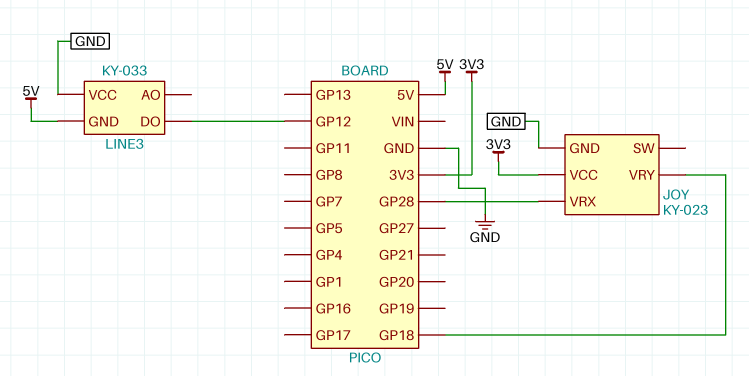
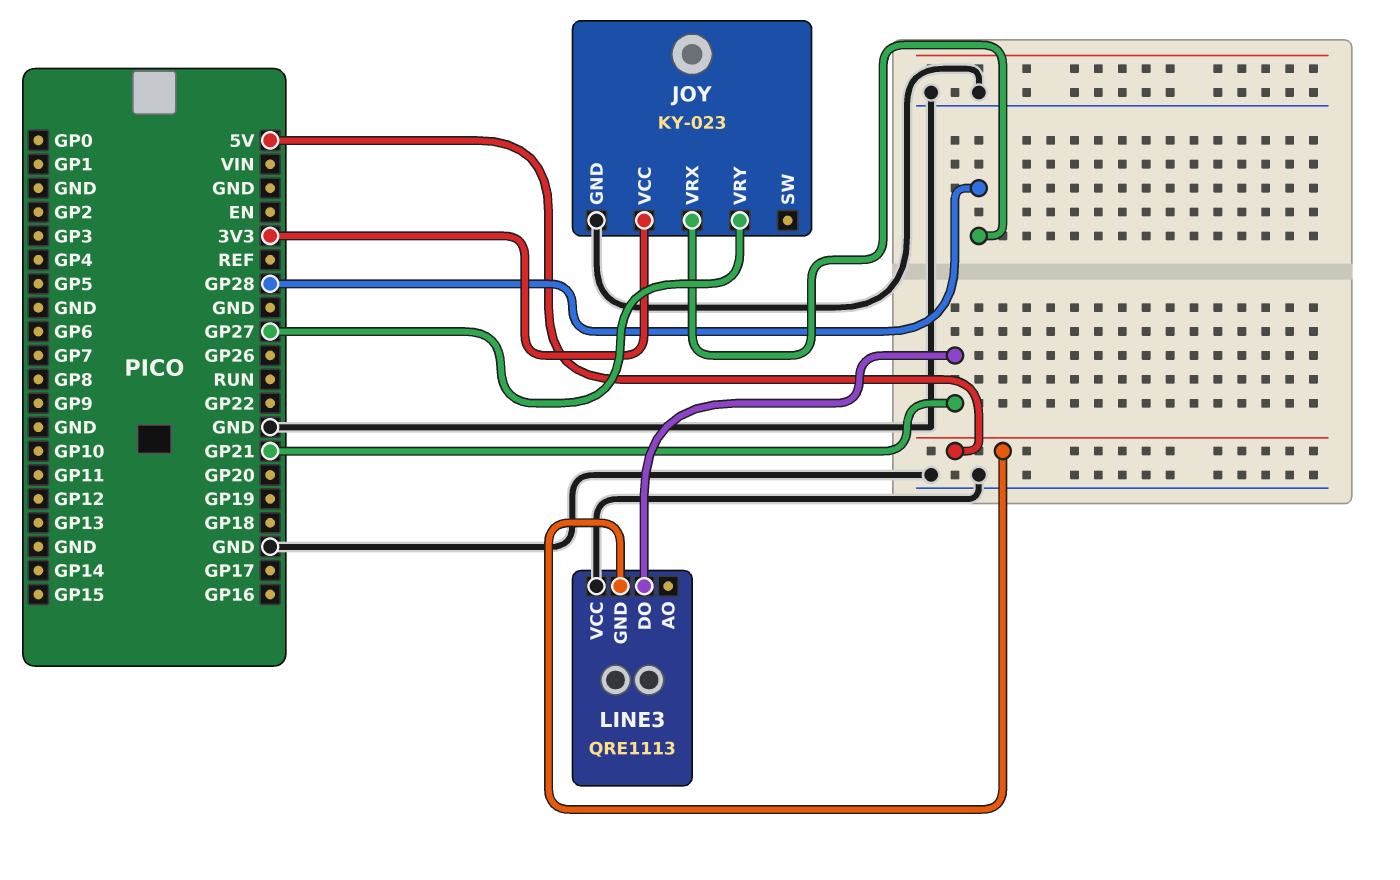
JOY pin VRY: GP18 -> GP27
LINE3: KY-033 -> QRE1113
LINE3 pin DO: GP12 -> GP21

